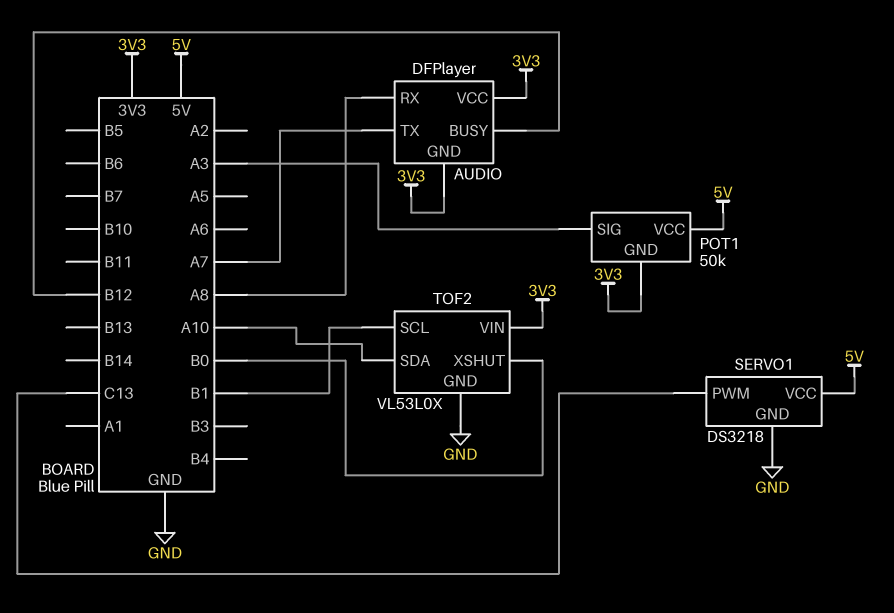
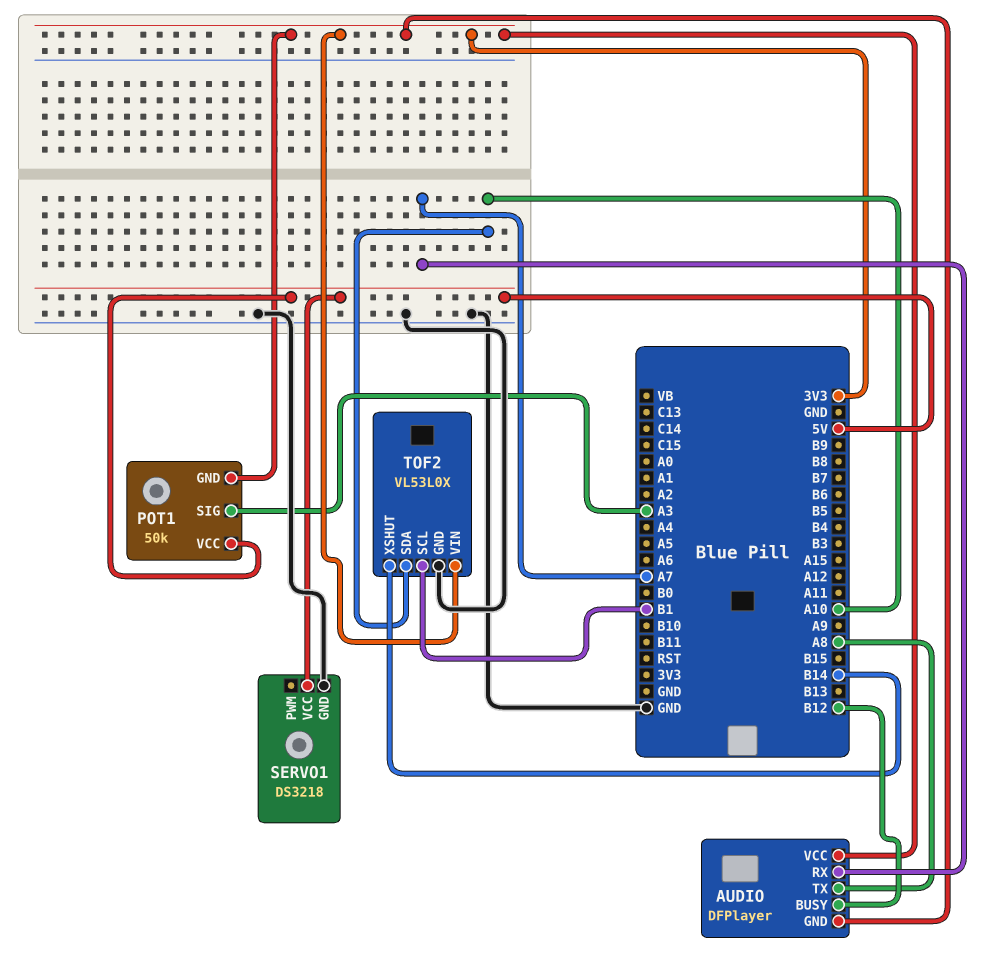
AUDIO pin RX: A8 -> A7
AUDIO pin TX: A7 -> A8
SERVO1 pin PWM: C13 -> none
TOF2 pin XSHUT: B0 -> B14

